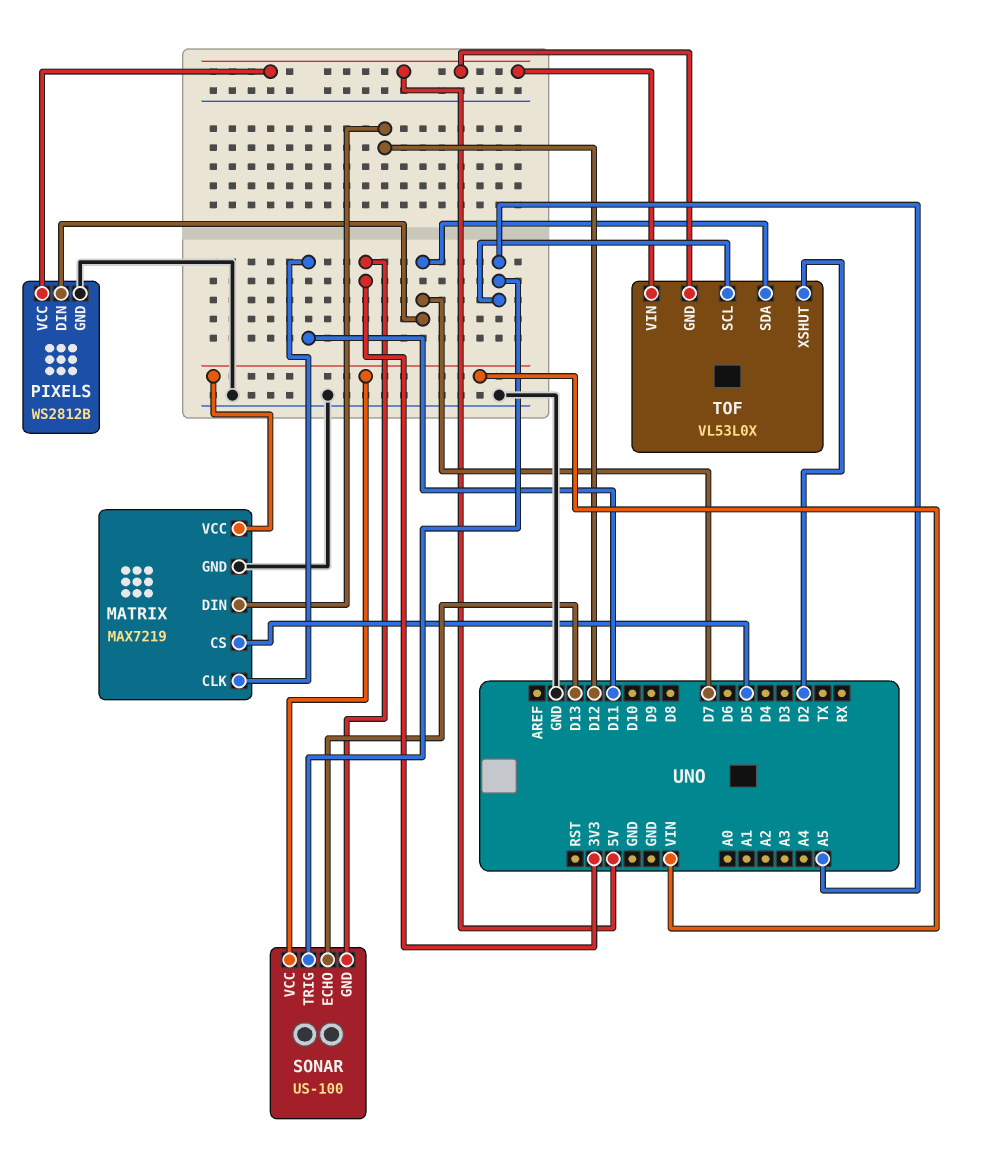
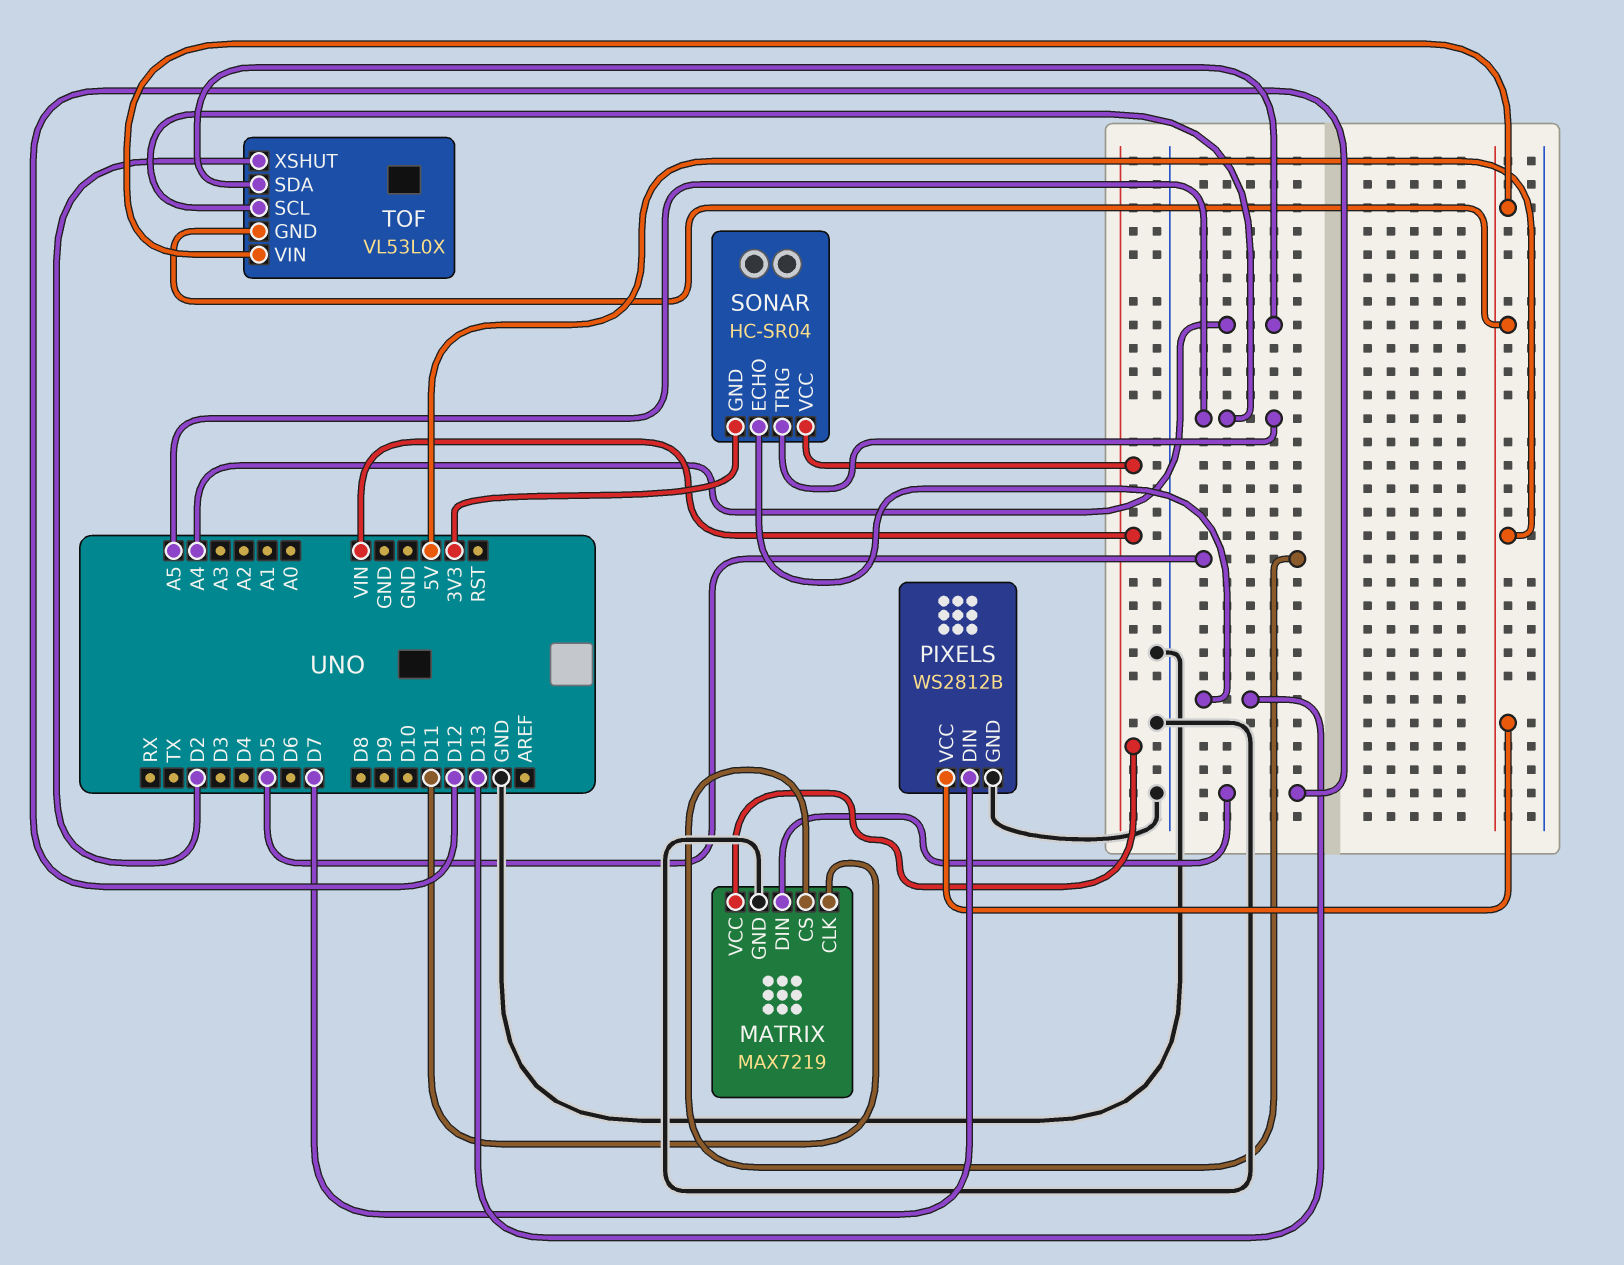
SONAR: US-100 -> HC-SR04
TOF pin SDA: D7 -> A4

